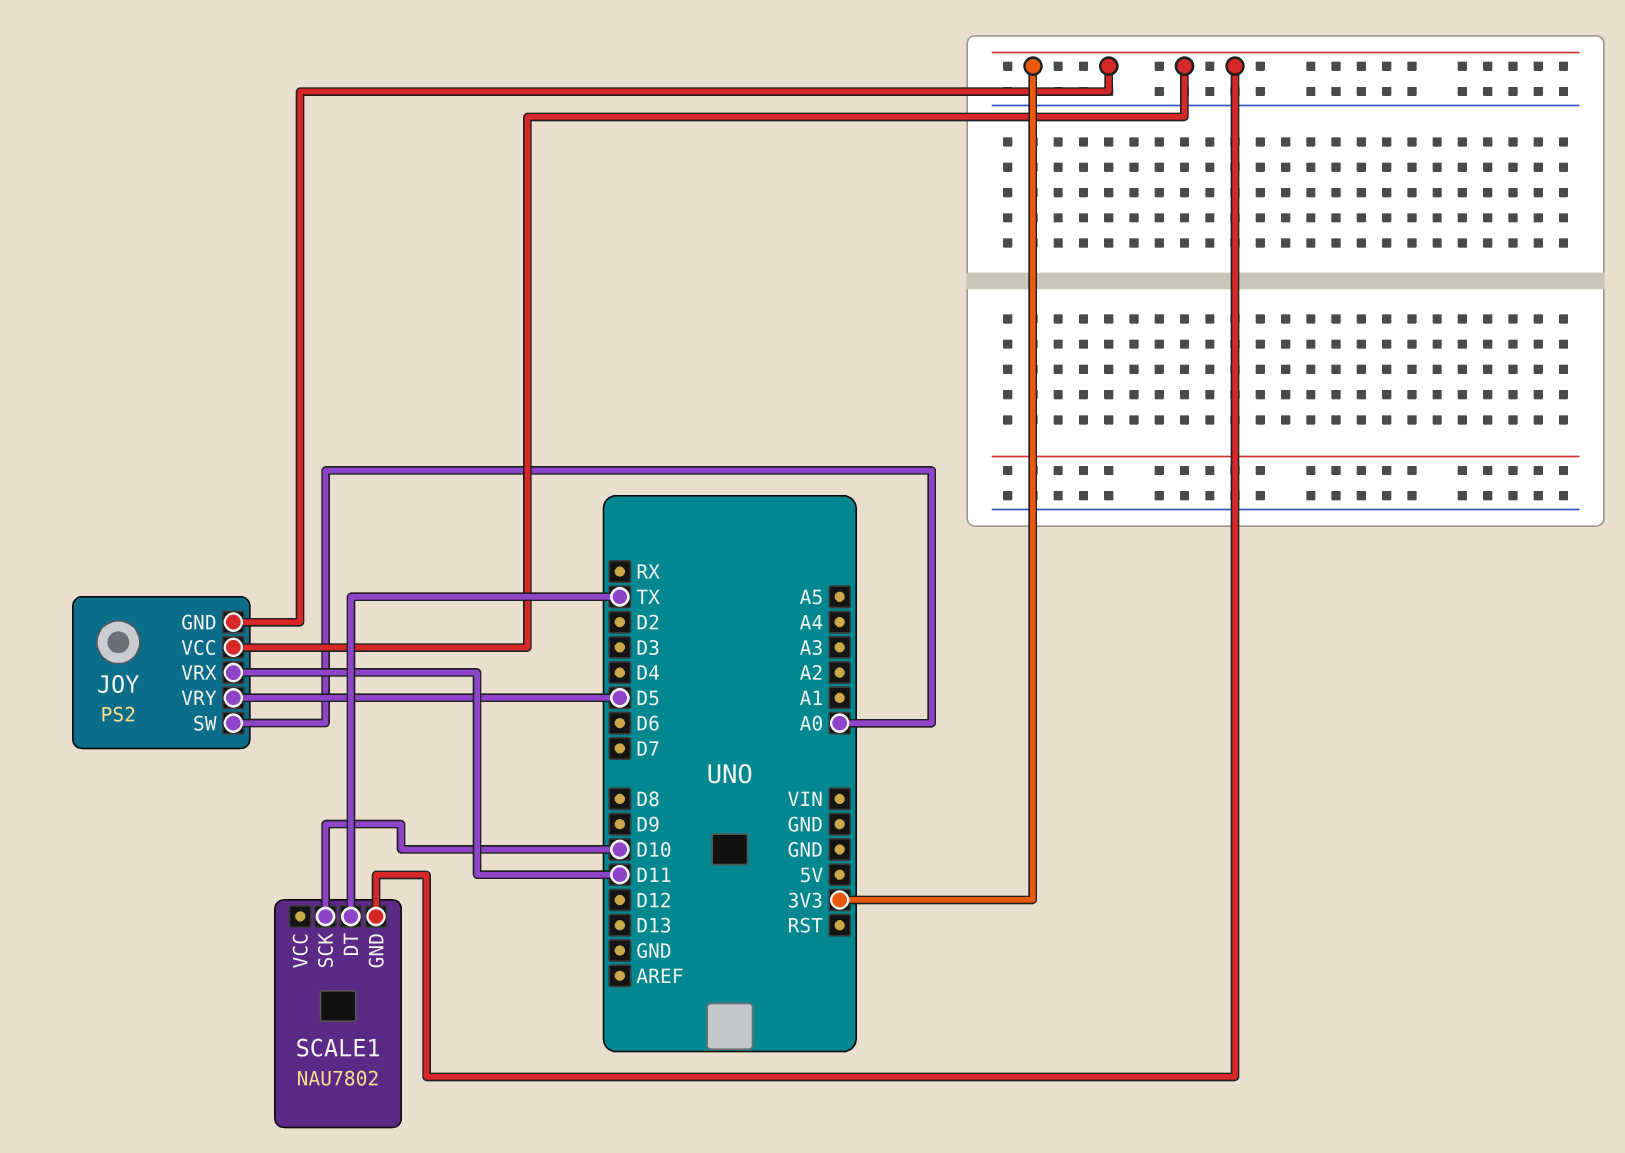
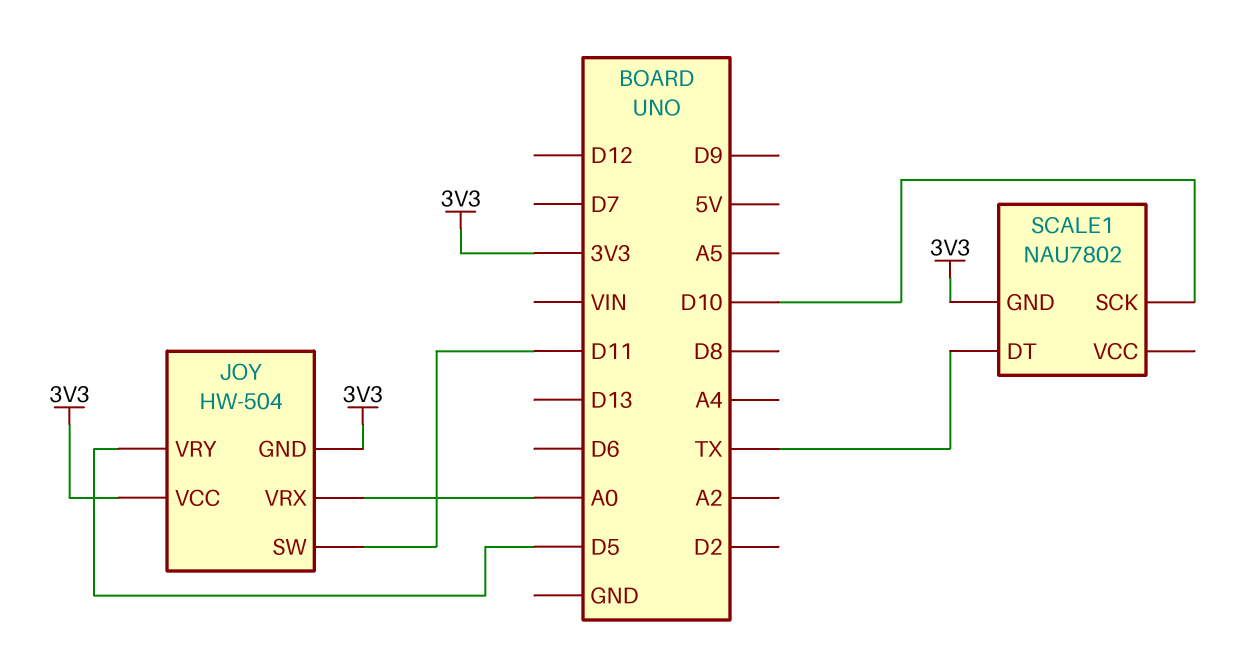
JOY: PS2 -> HW-504
JOY pin SW: A0 -> D11
JOY pin VRX: D11 -> A0

